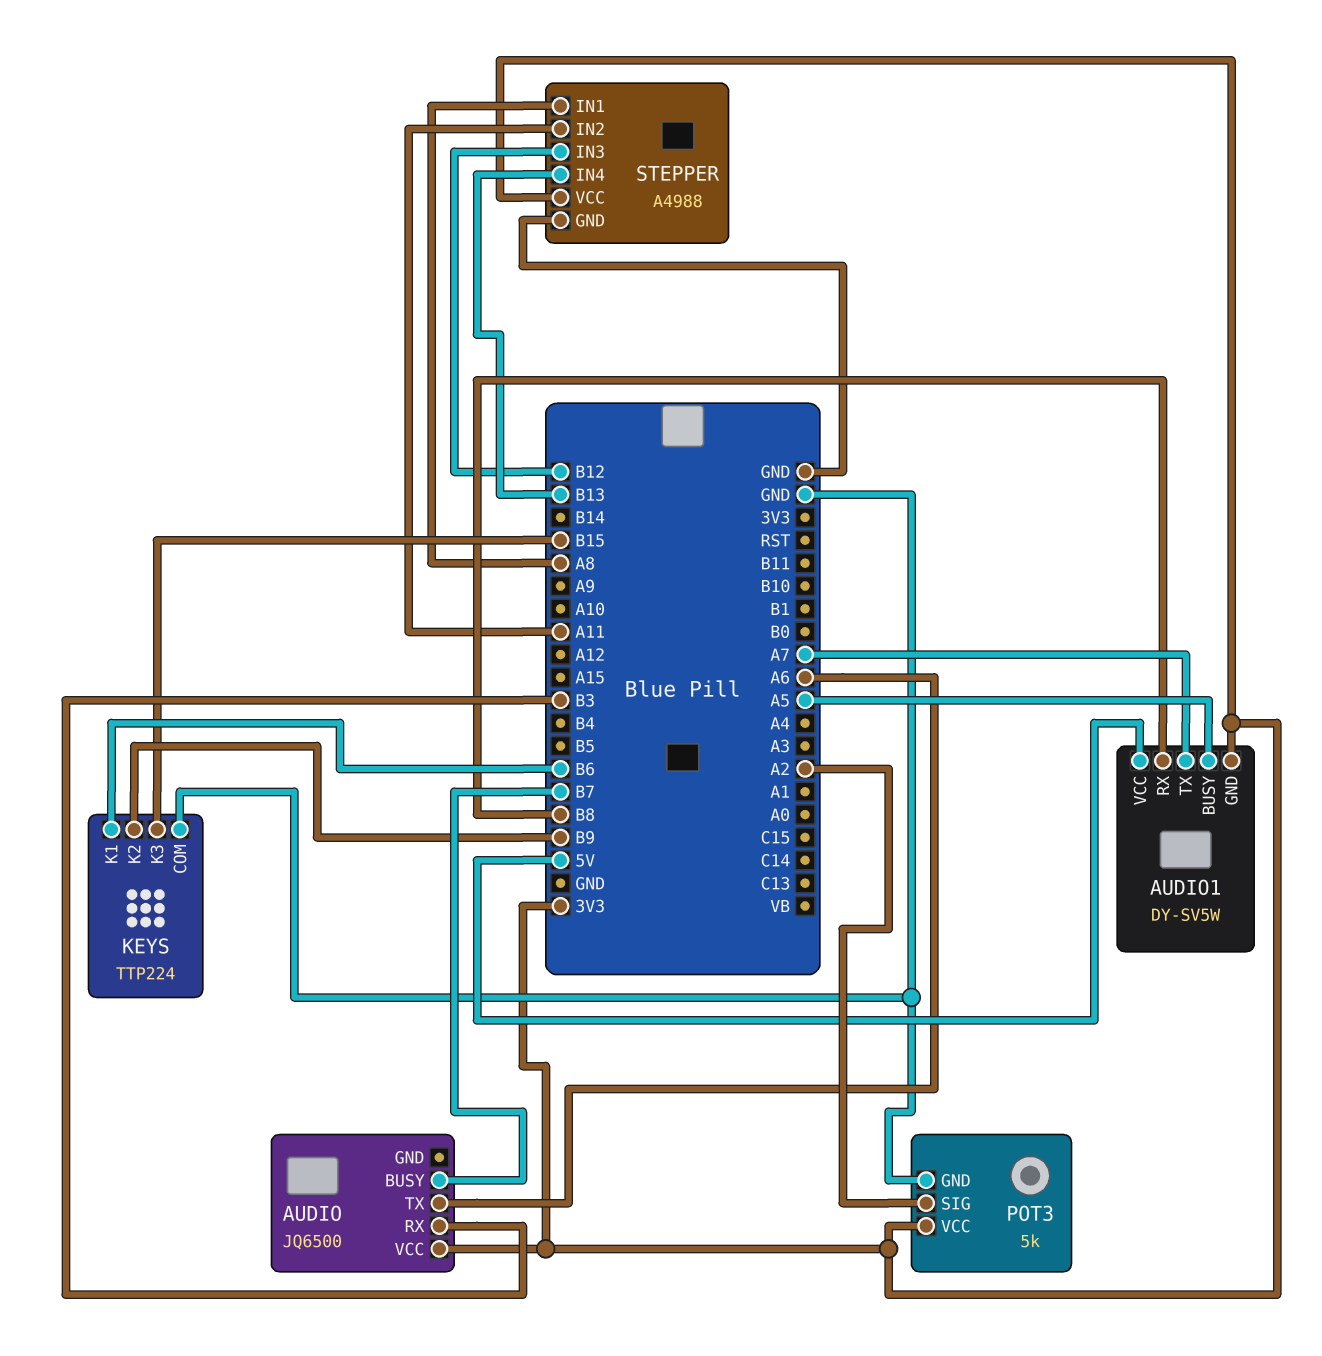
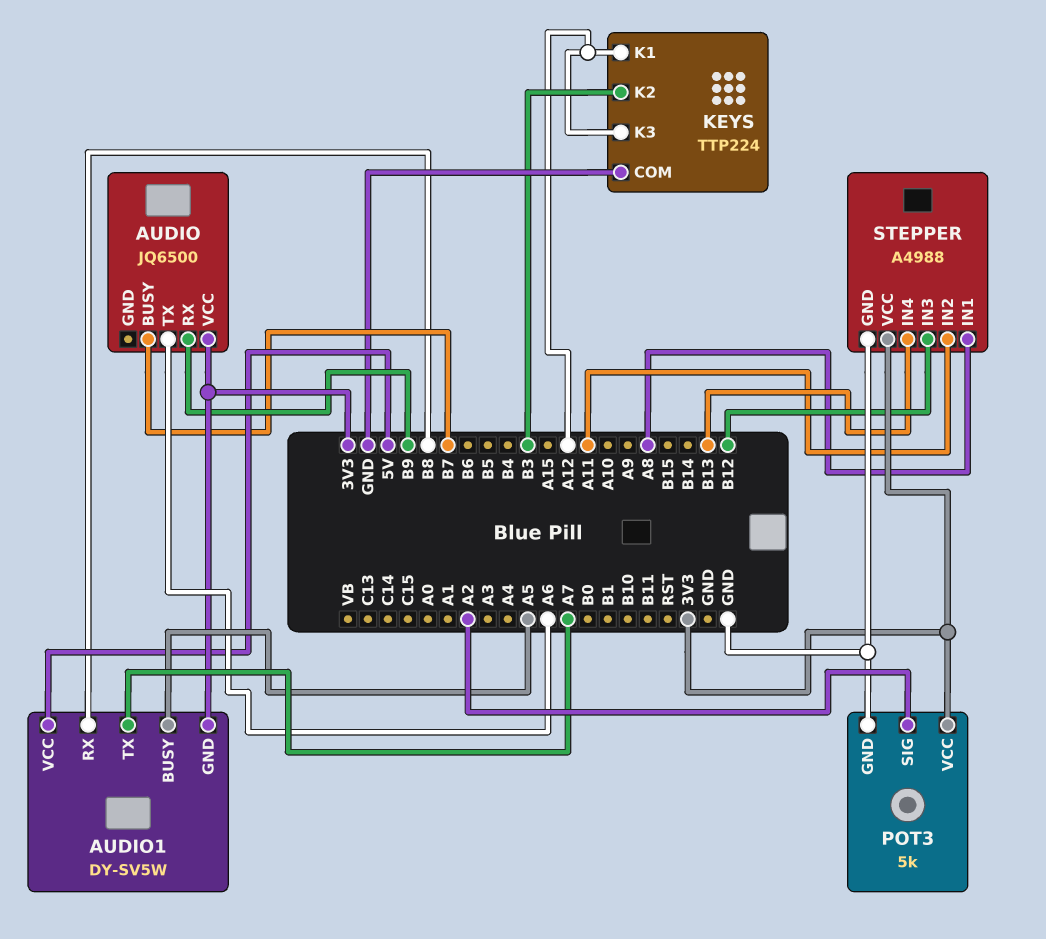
AUDIO pin RX: B3 -> B9
KEYS pin K1: B6 -> A12
KEYS pin K2: B9 -> B3
KEYS pin K3: B15 -> A12

